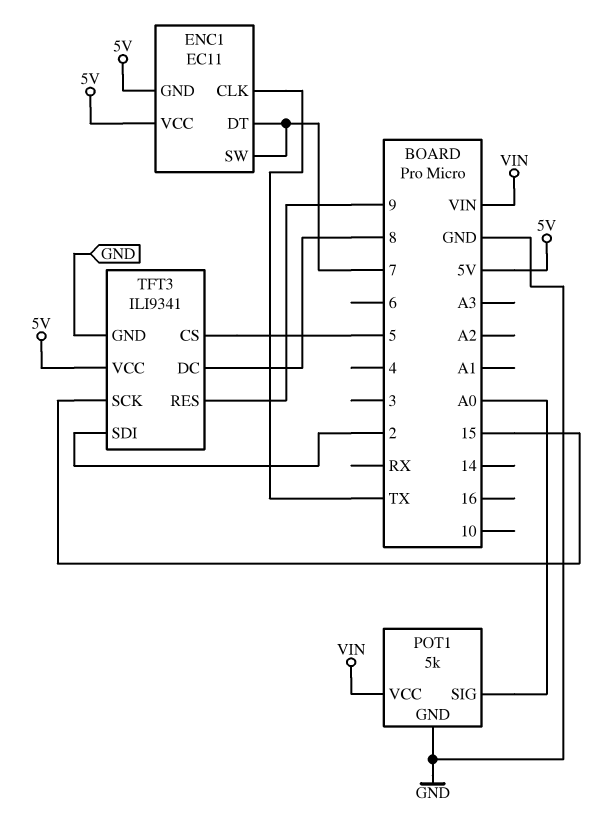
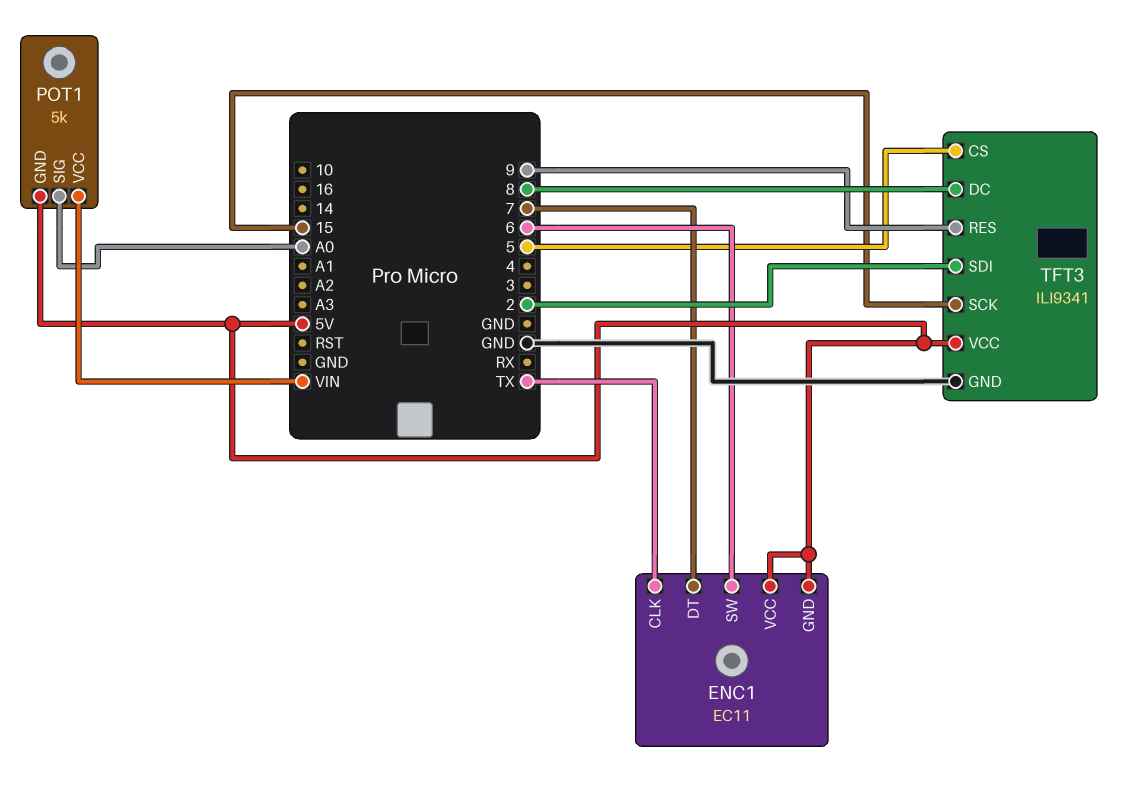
ENC1 pin SW: 7 -> 6
POT1 pin GND: GND -> 5V

